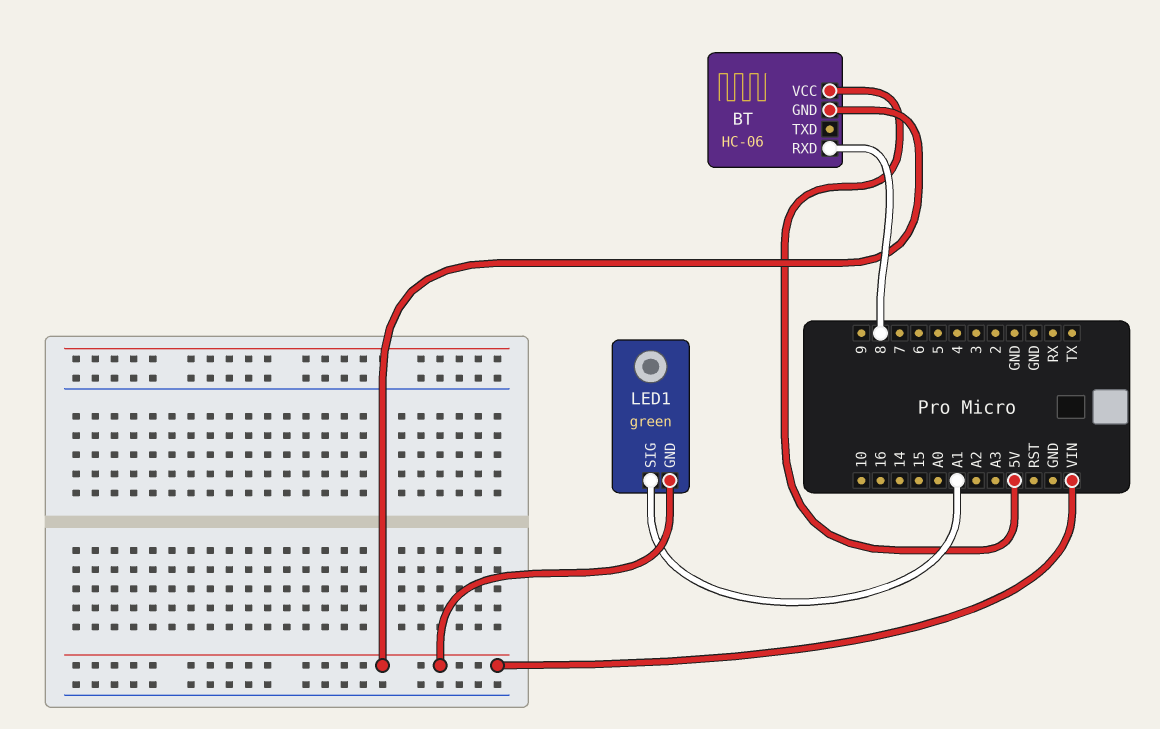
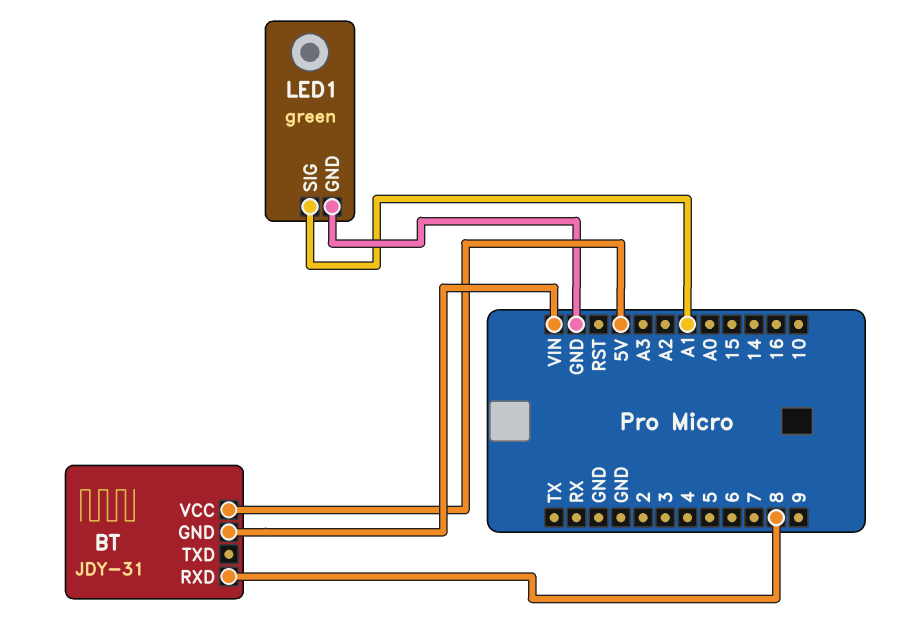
BT: HC-06 -> JDY-31
LED1 pin GND: VIN -> GND

